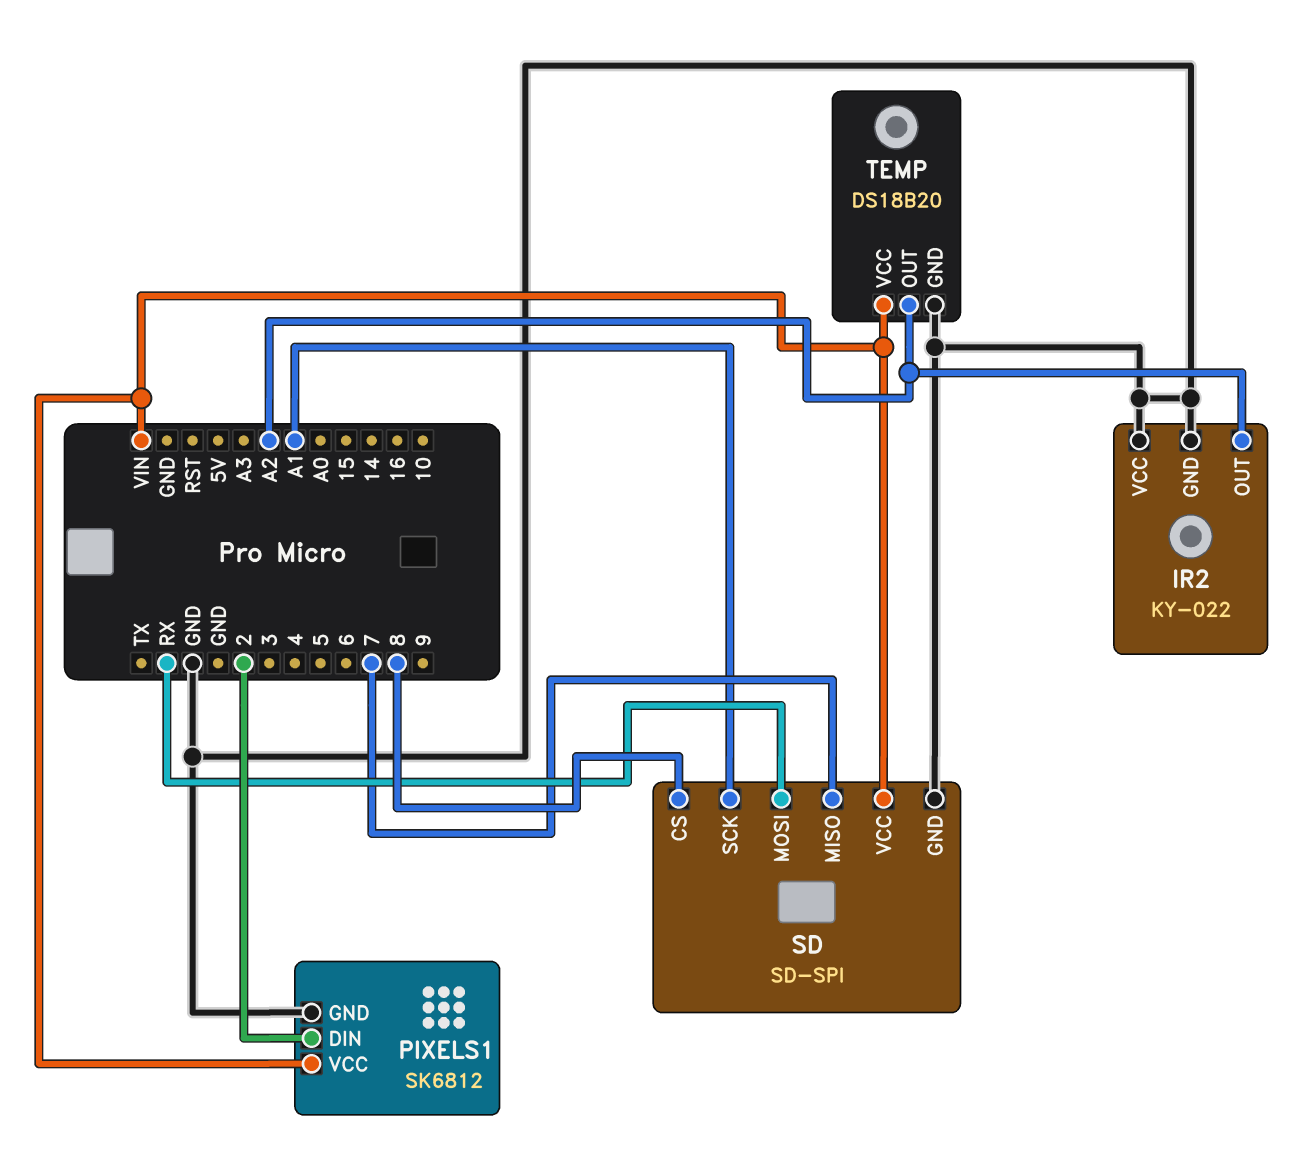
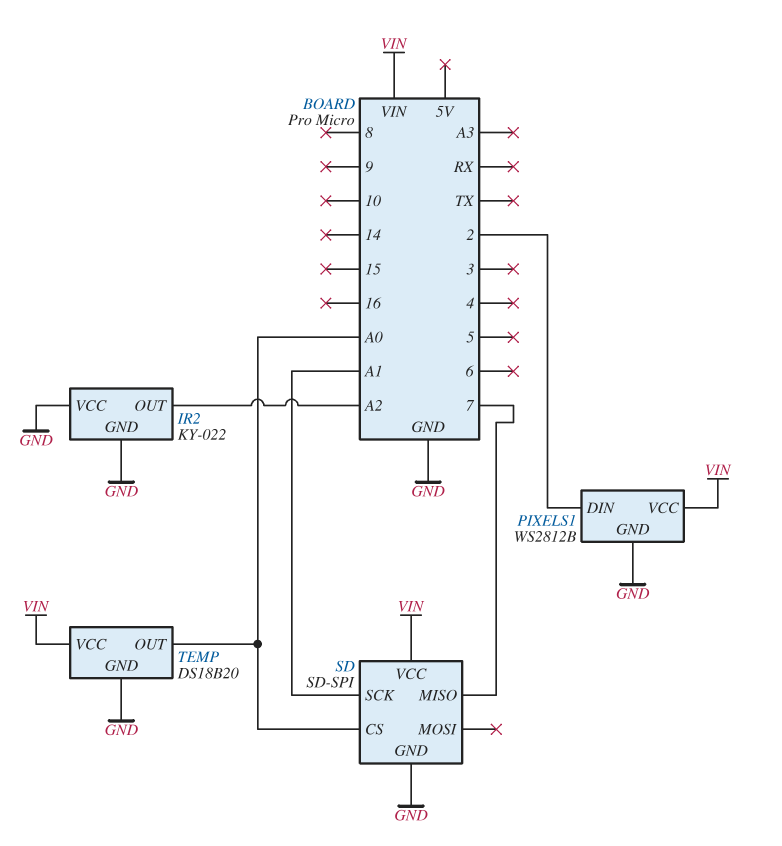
PIXELS1: SK6812 -> WS2812B
SD pin CS: 8 -> A0
SD pin MOSI: RX -> none
TEMP pin OUT: A2 -> A0

